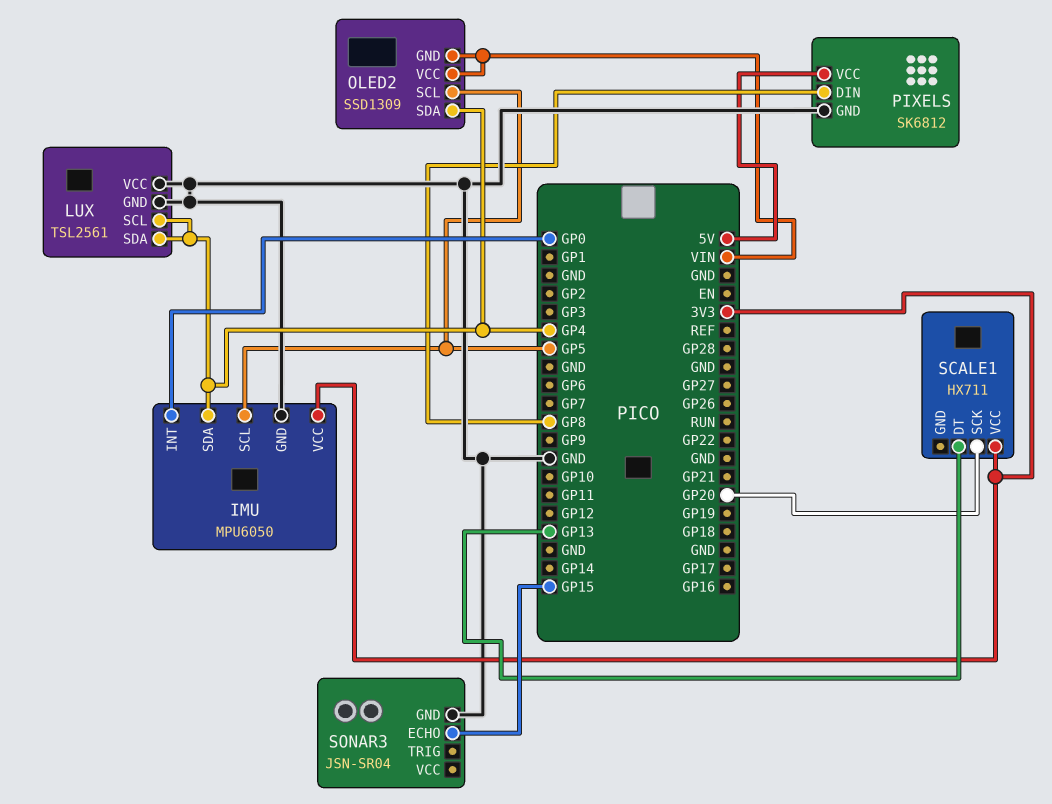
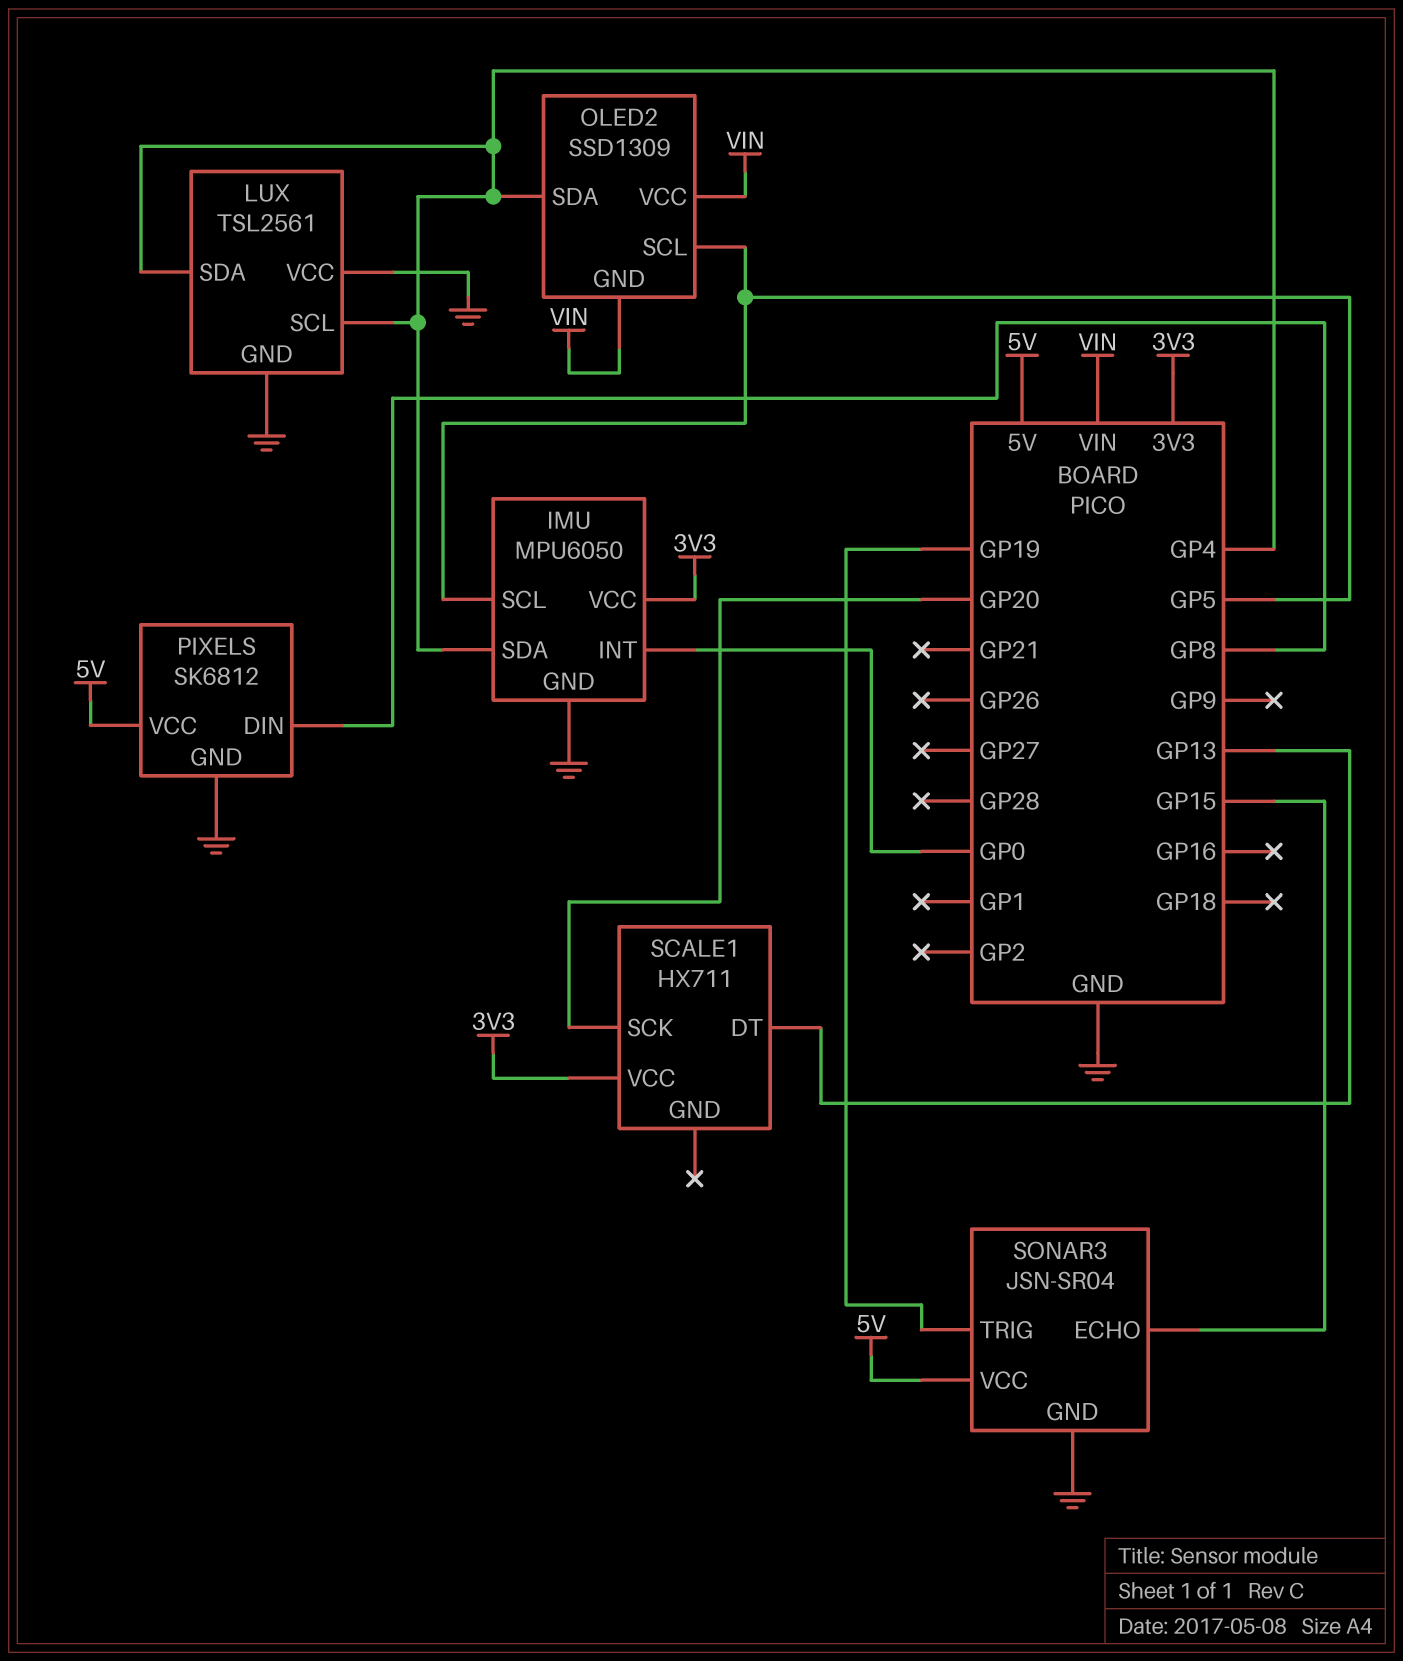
SONAR3 pin TRIG: none -> GP19
SONAR3 pin VCC: none -> 5V

